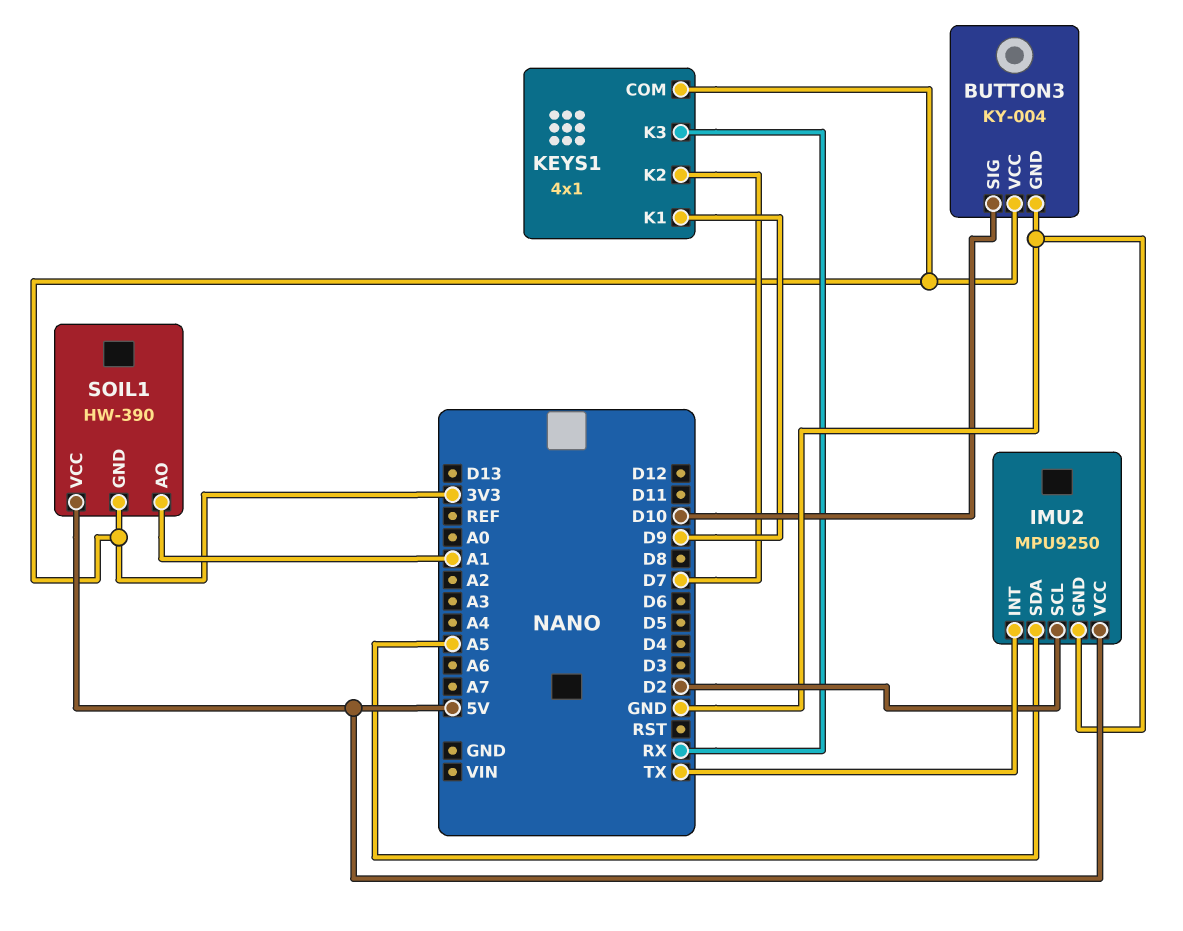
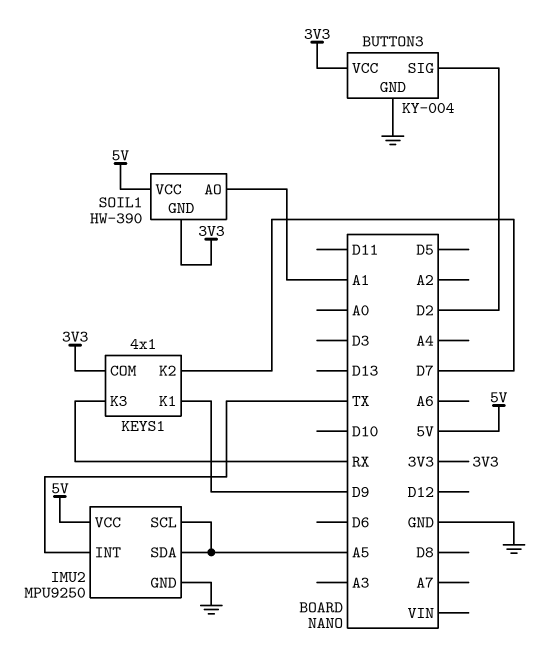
BUTTON3 pin SIG: D10 -> D2
IMU2 pin SCL: D2 -> A5

